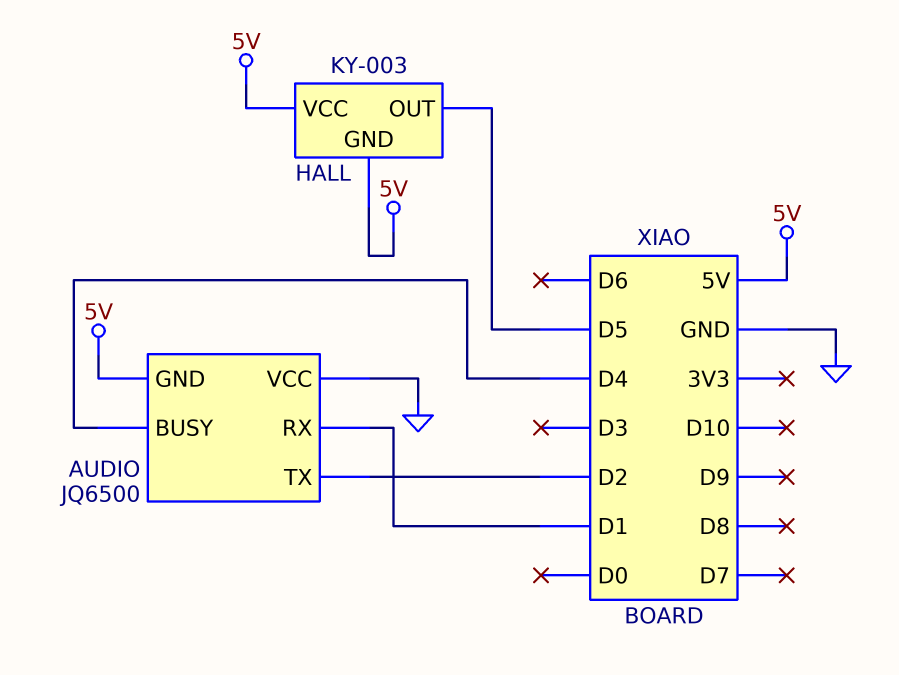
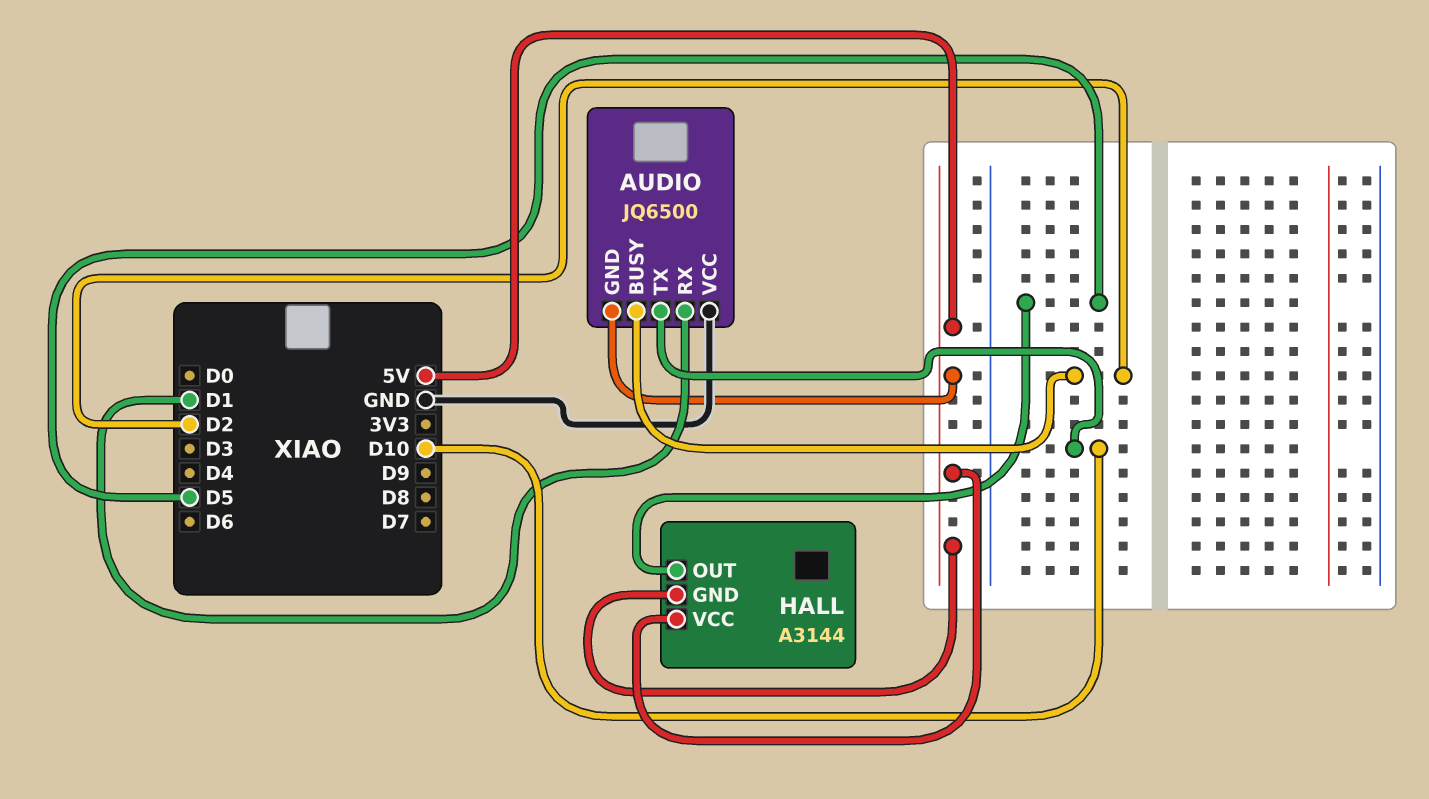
AUDIO pin BUSY: D4 -> D2
AUDIO pin TX: D2 -> D10
HALL: KY-003 -> A3144

